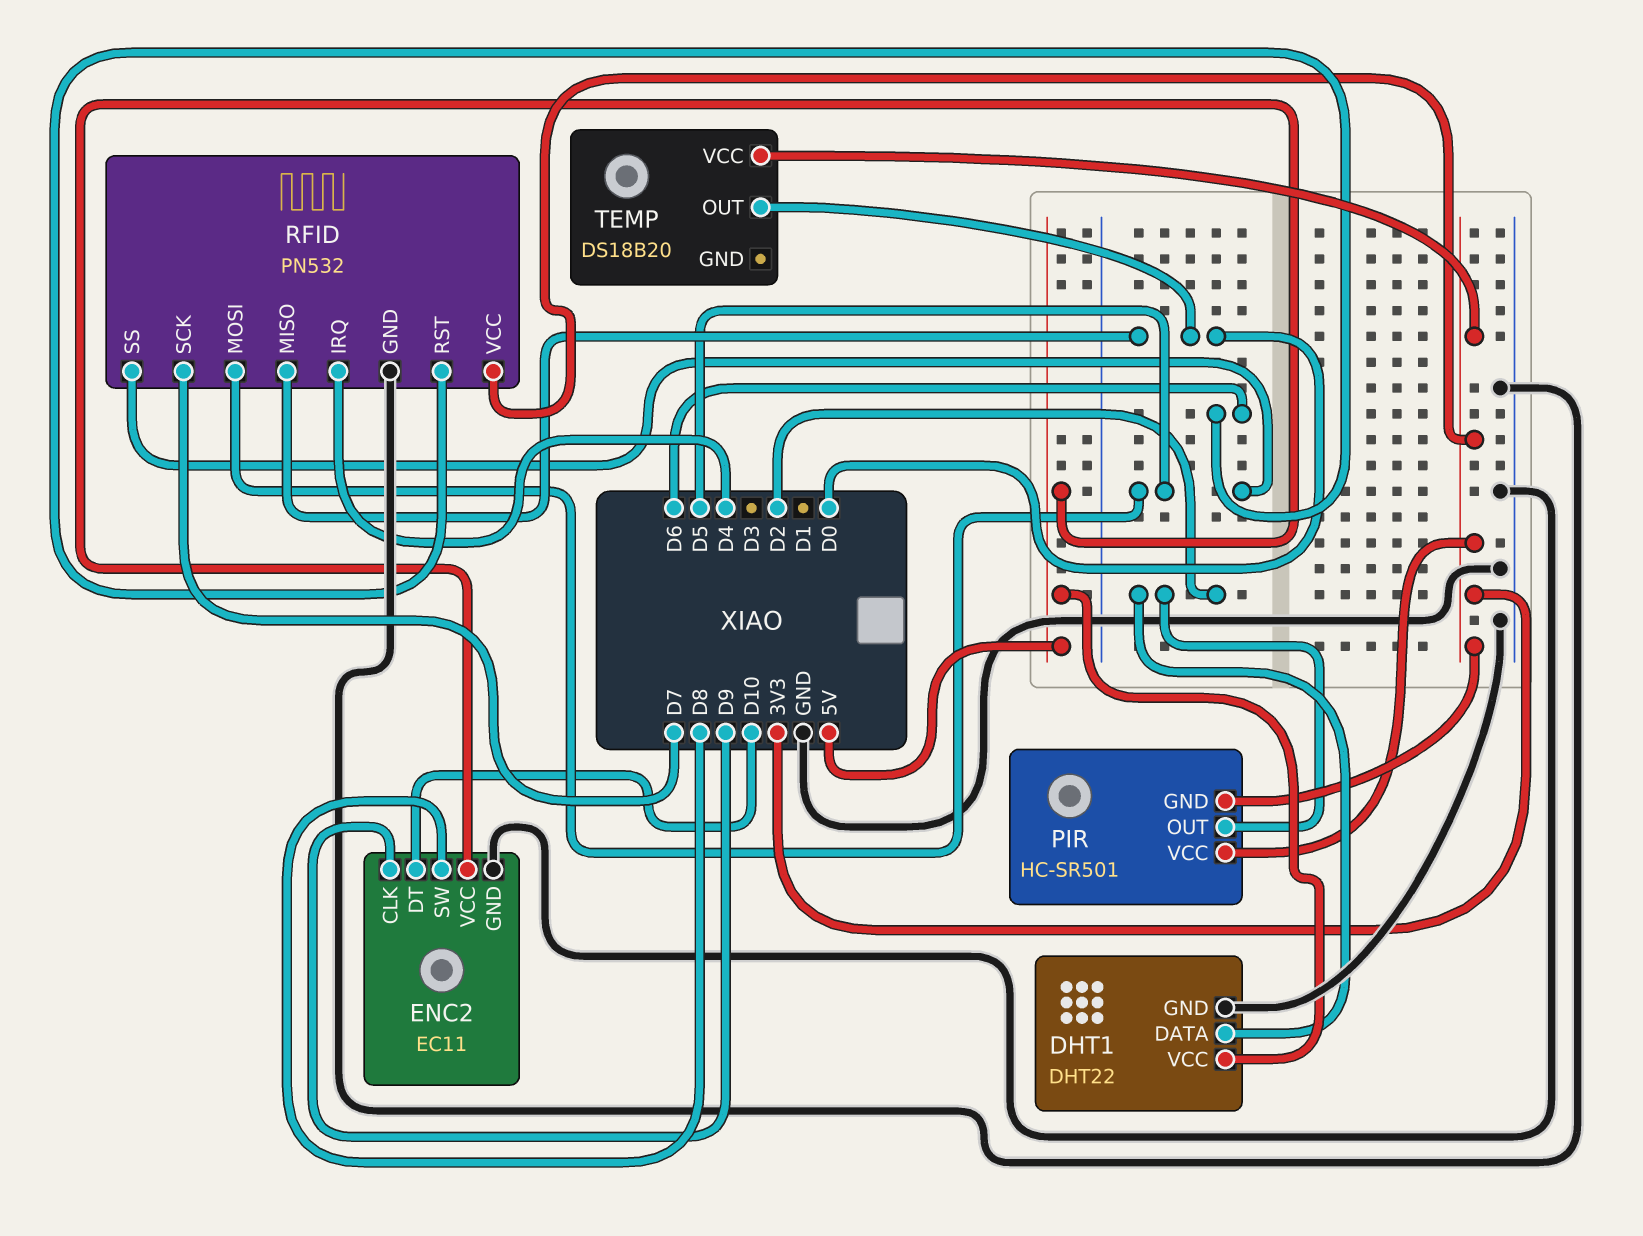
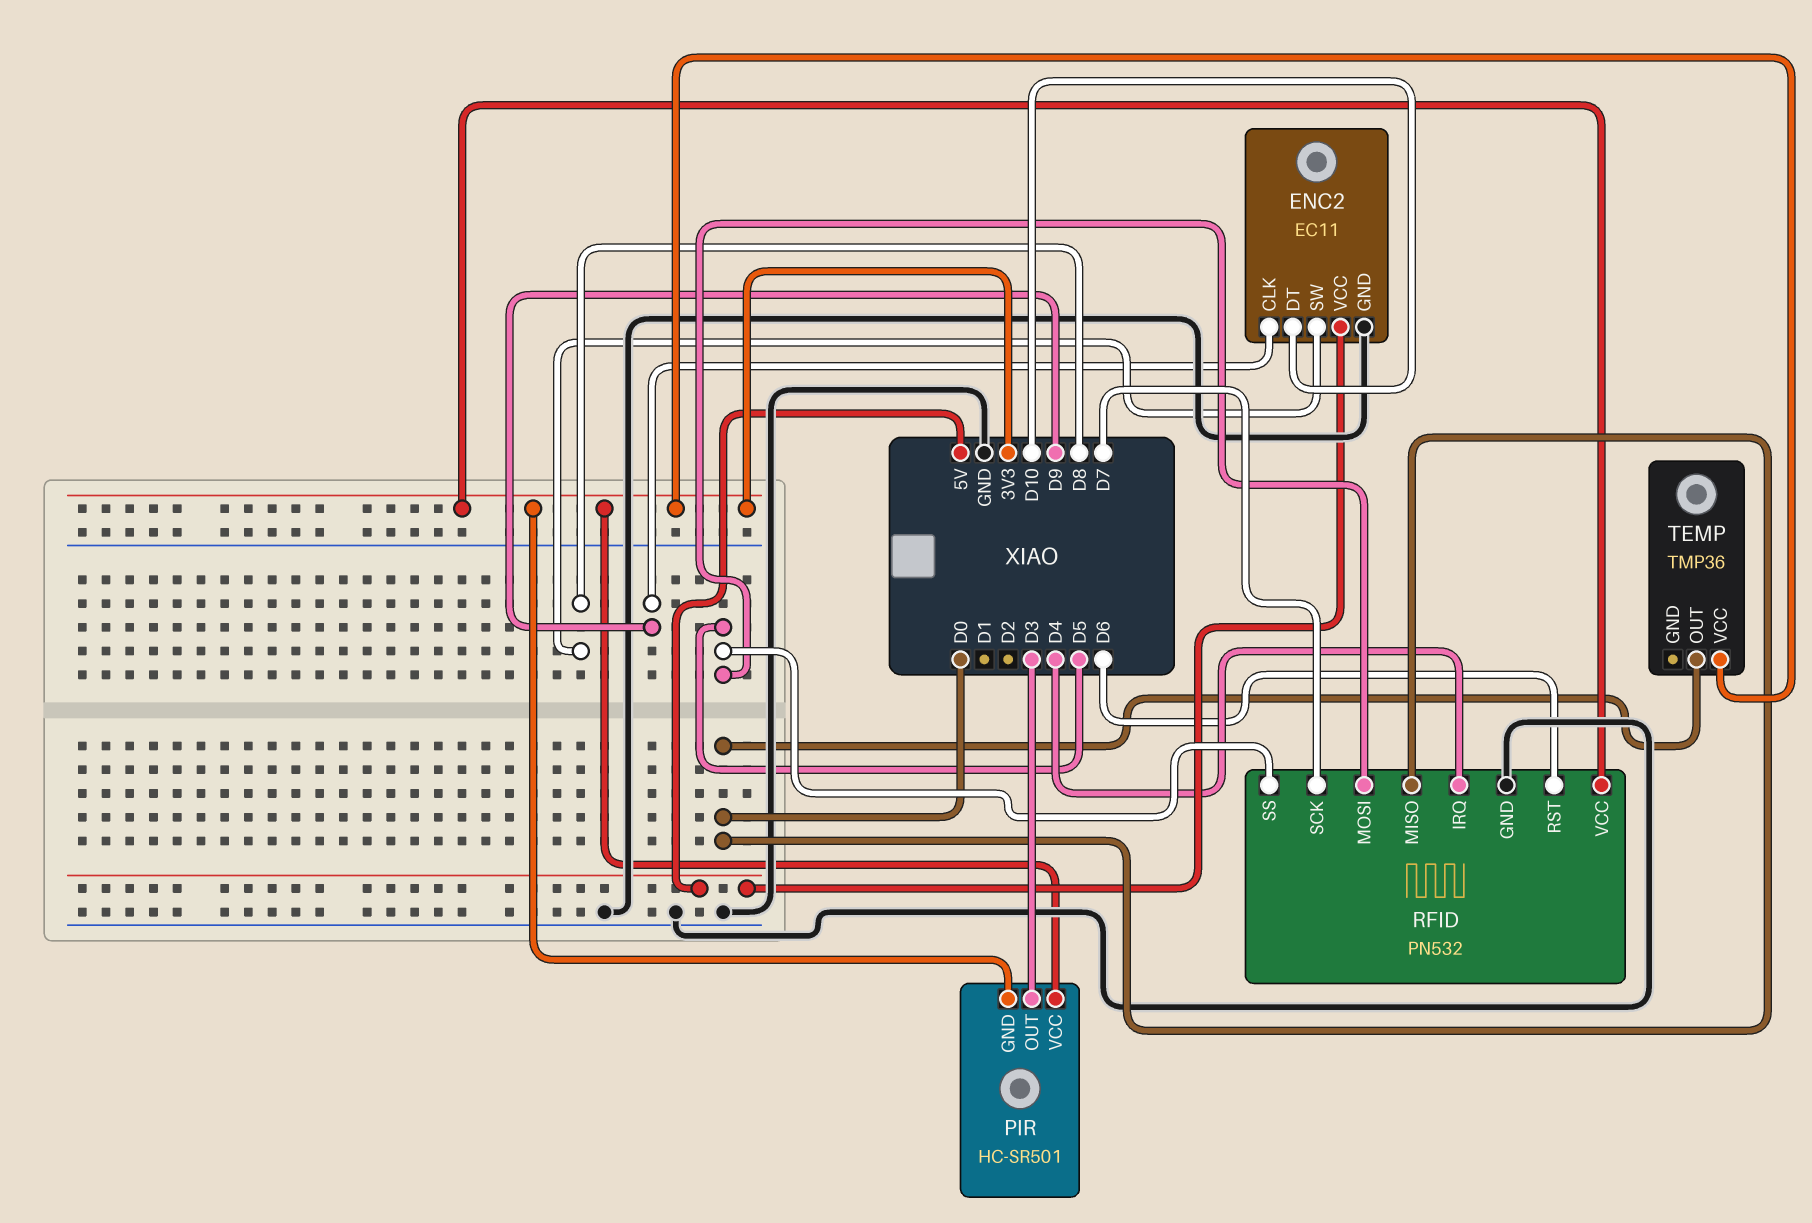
DHT1: DHT22 -> none
DHT1 pin DATA: D2 -> none
DHT1 pin GND: GND -> none
DHT1 pin VCC: 5V -> none
PIR pin OUT: D2 -> D3
TEMP: DS18B20 -> TMP36

